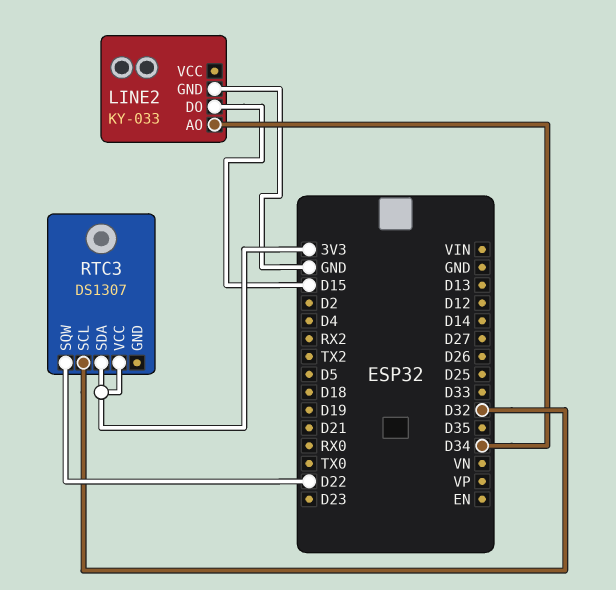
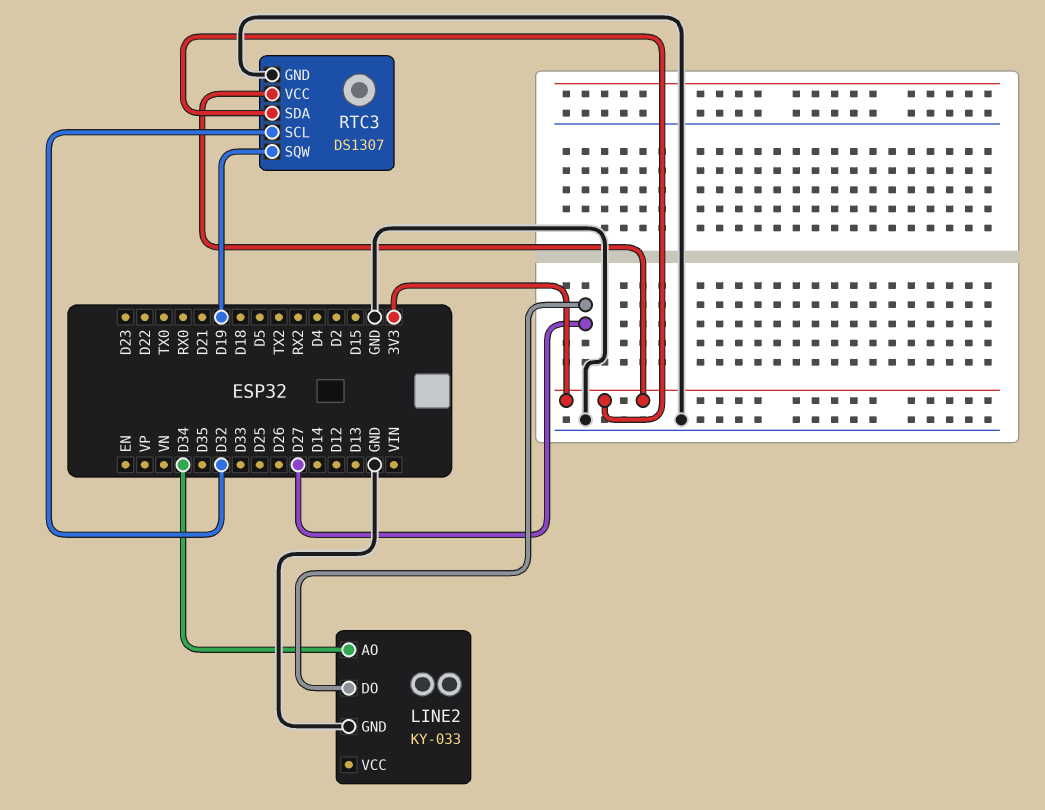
LINE2 pin DO: D15 -> D27
RTC3 pin GND: none -> GND
RTC3 pin SQW: D22 -> D19

